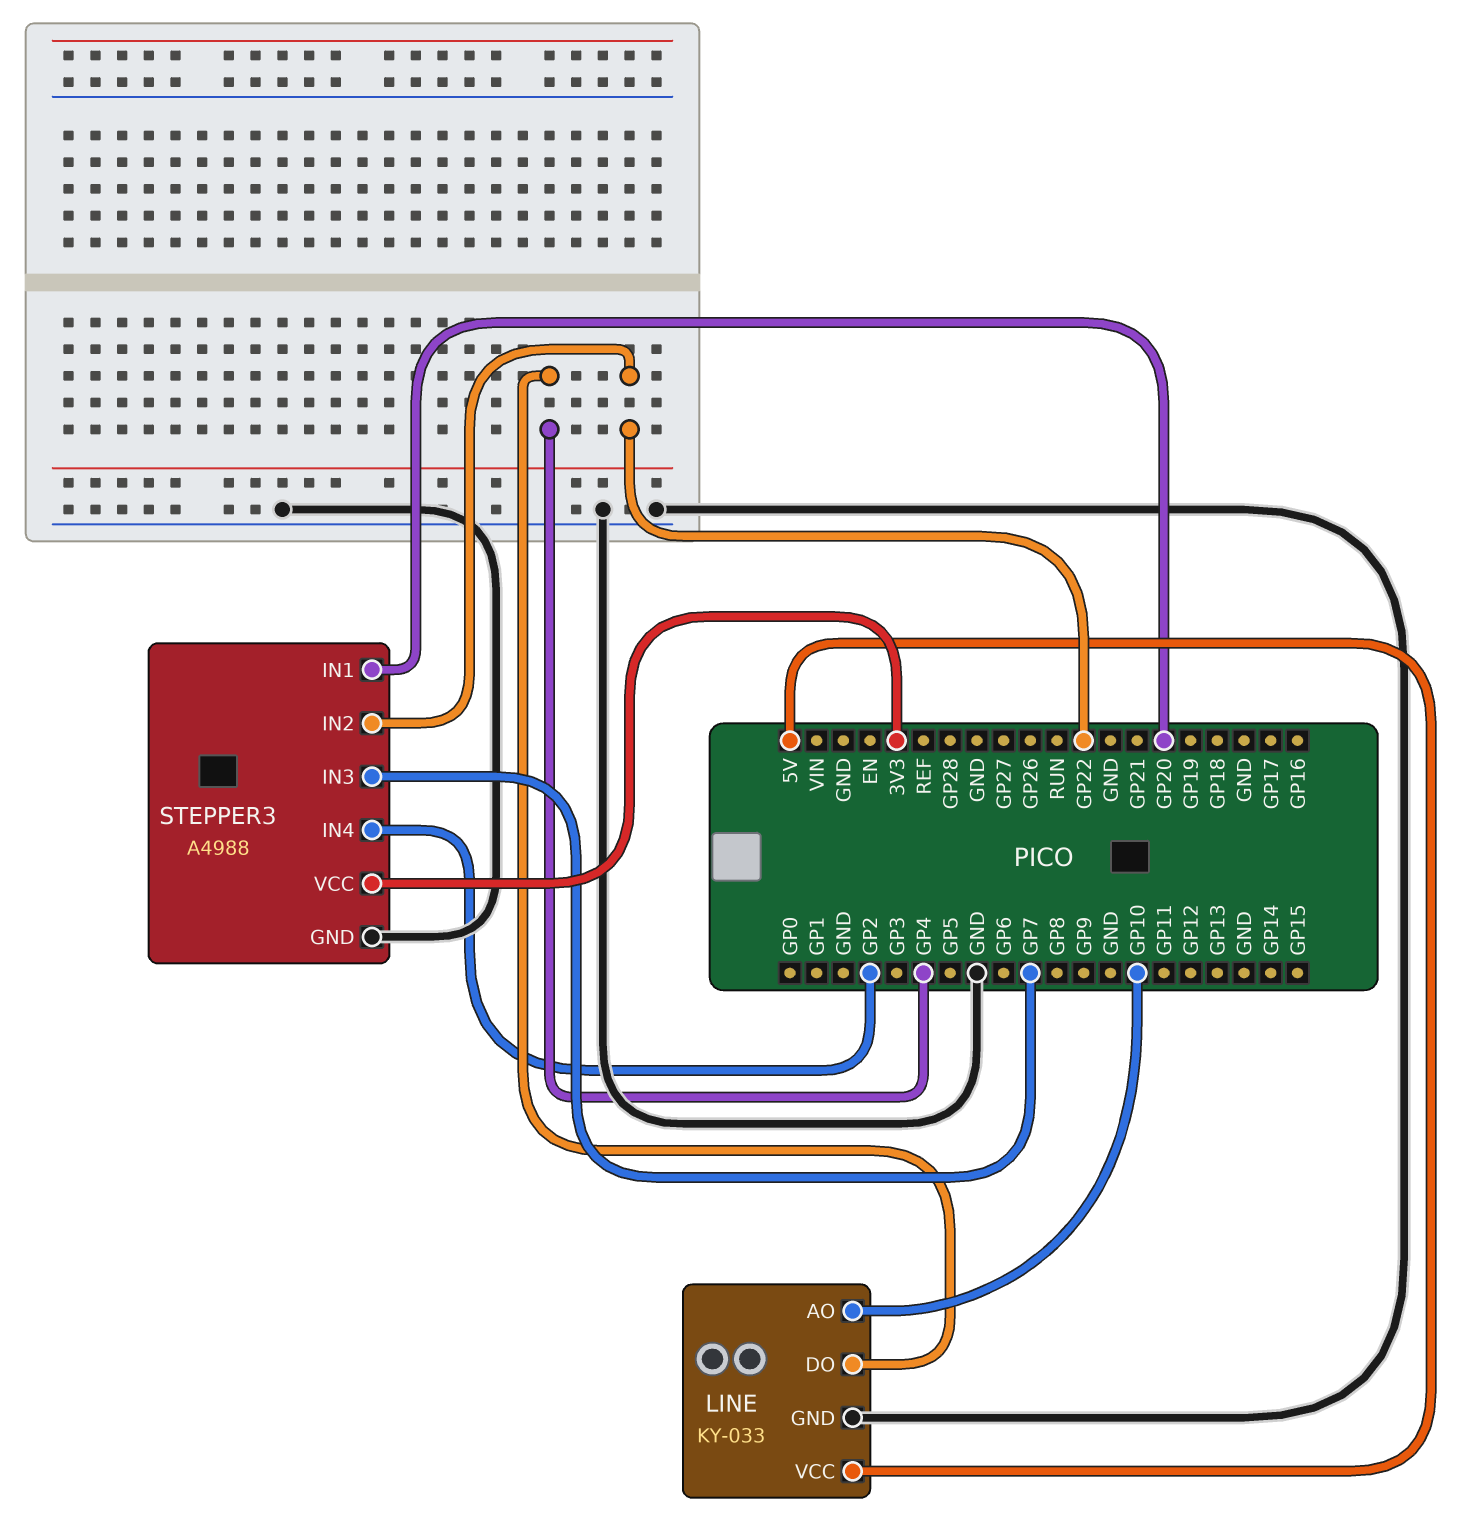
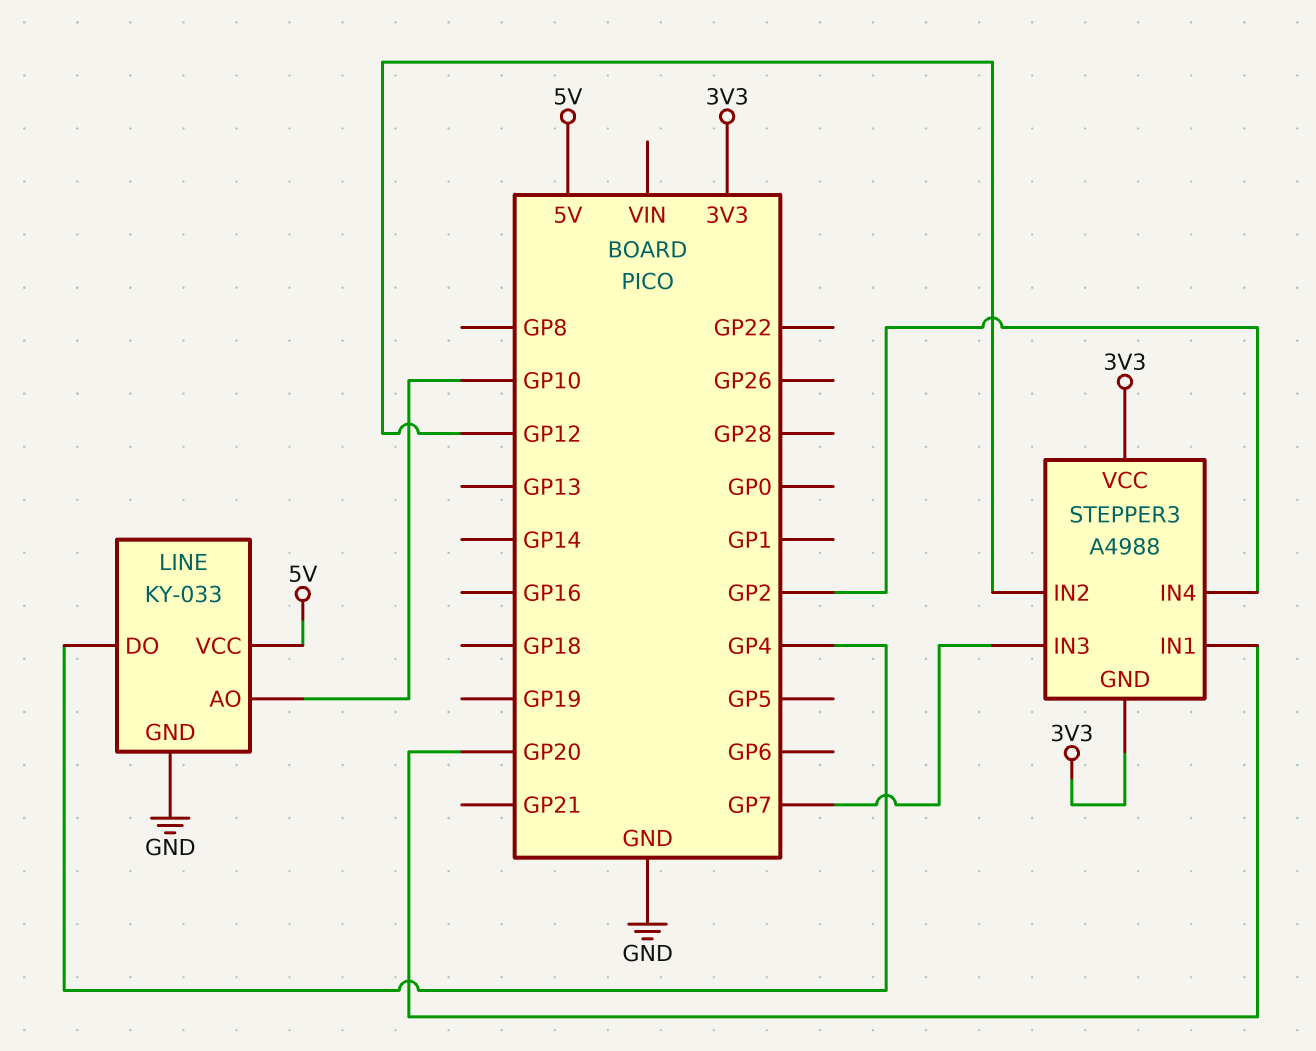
STEPPER3 pin GND: GND -> 3V3
STEPPER3 pin IN2: GP22 -> GP12

